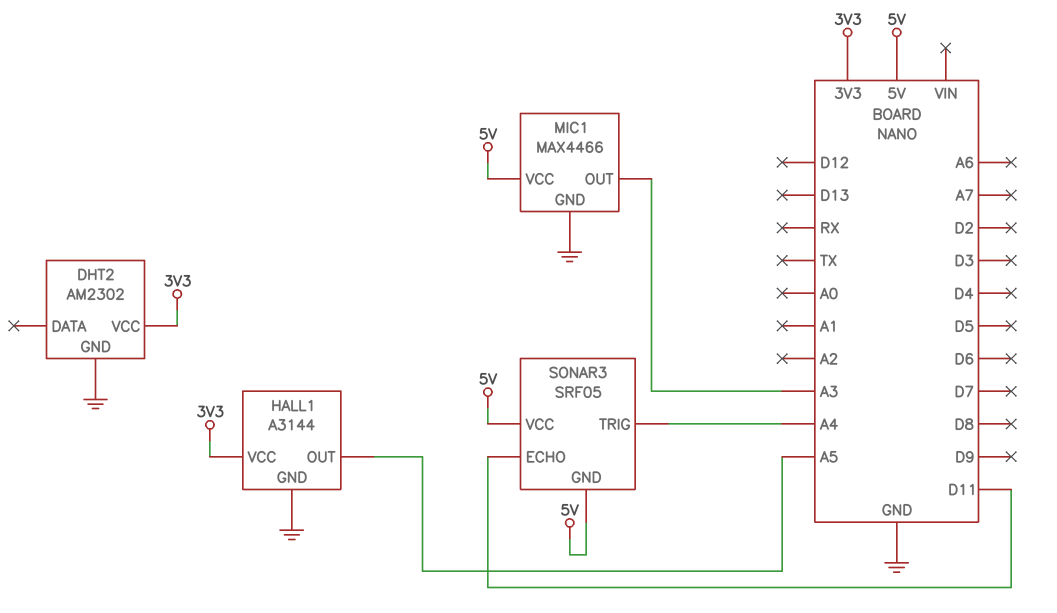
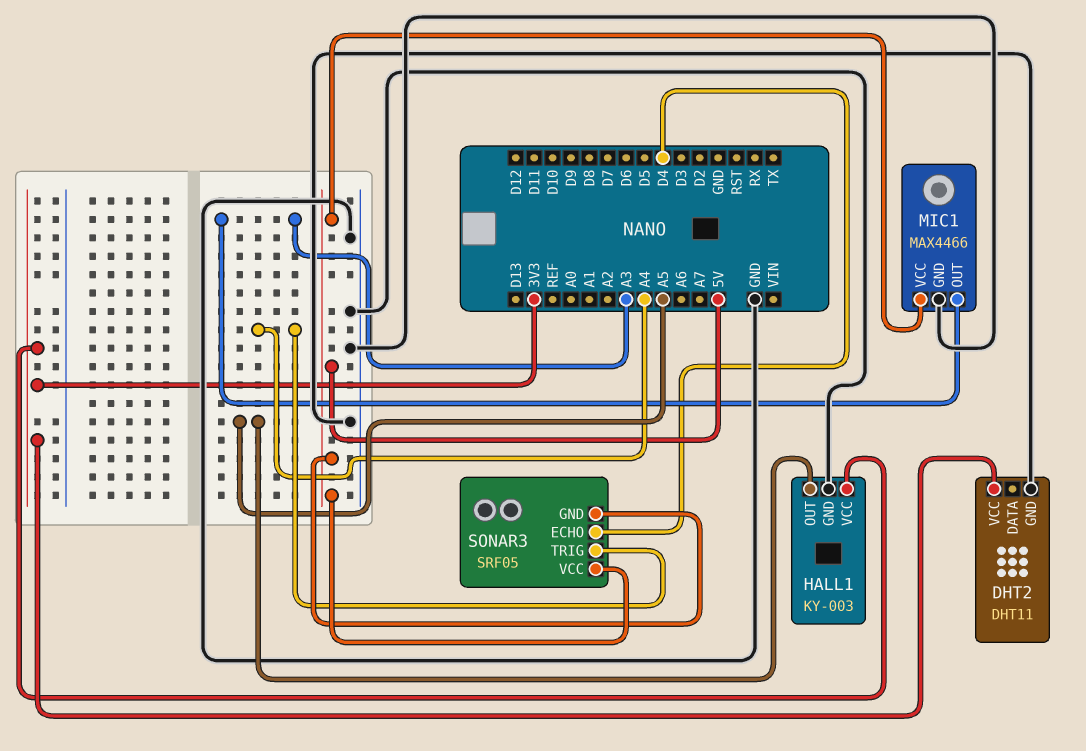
DHT2: AM2302 -> DHT11
HALL1: A3144 -> KY-003
SONAR3 pin ECHO: D11 -> D4

